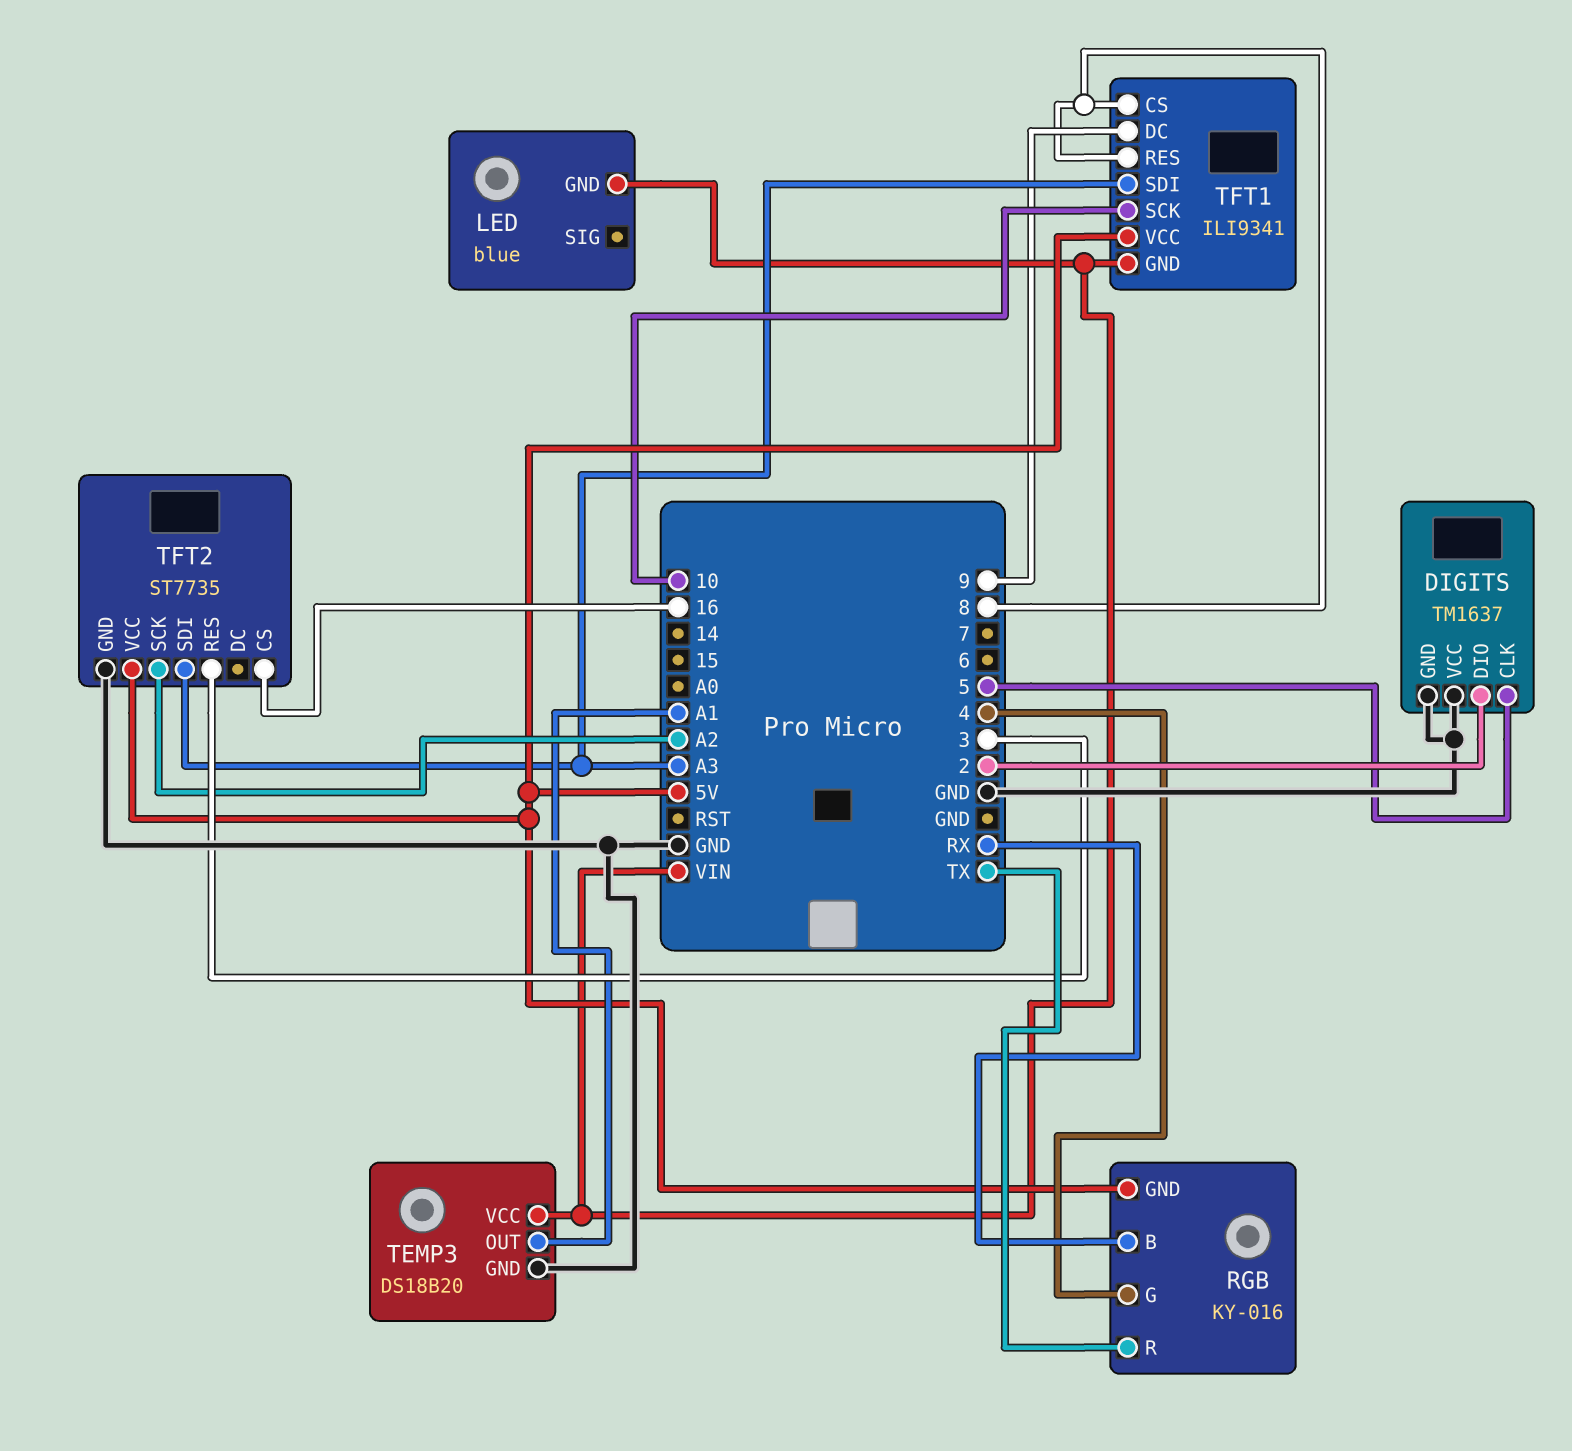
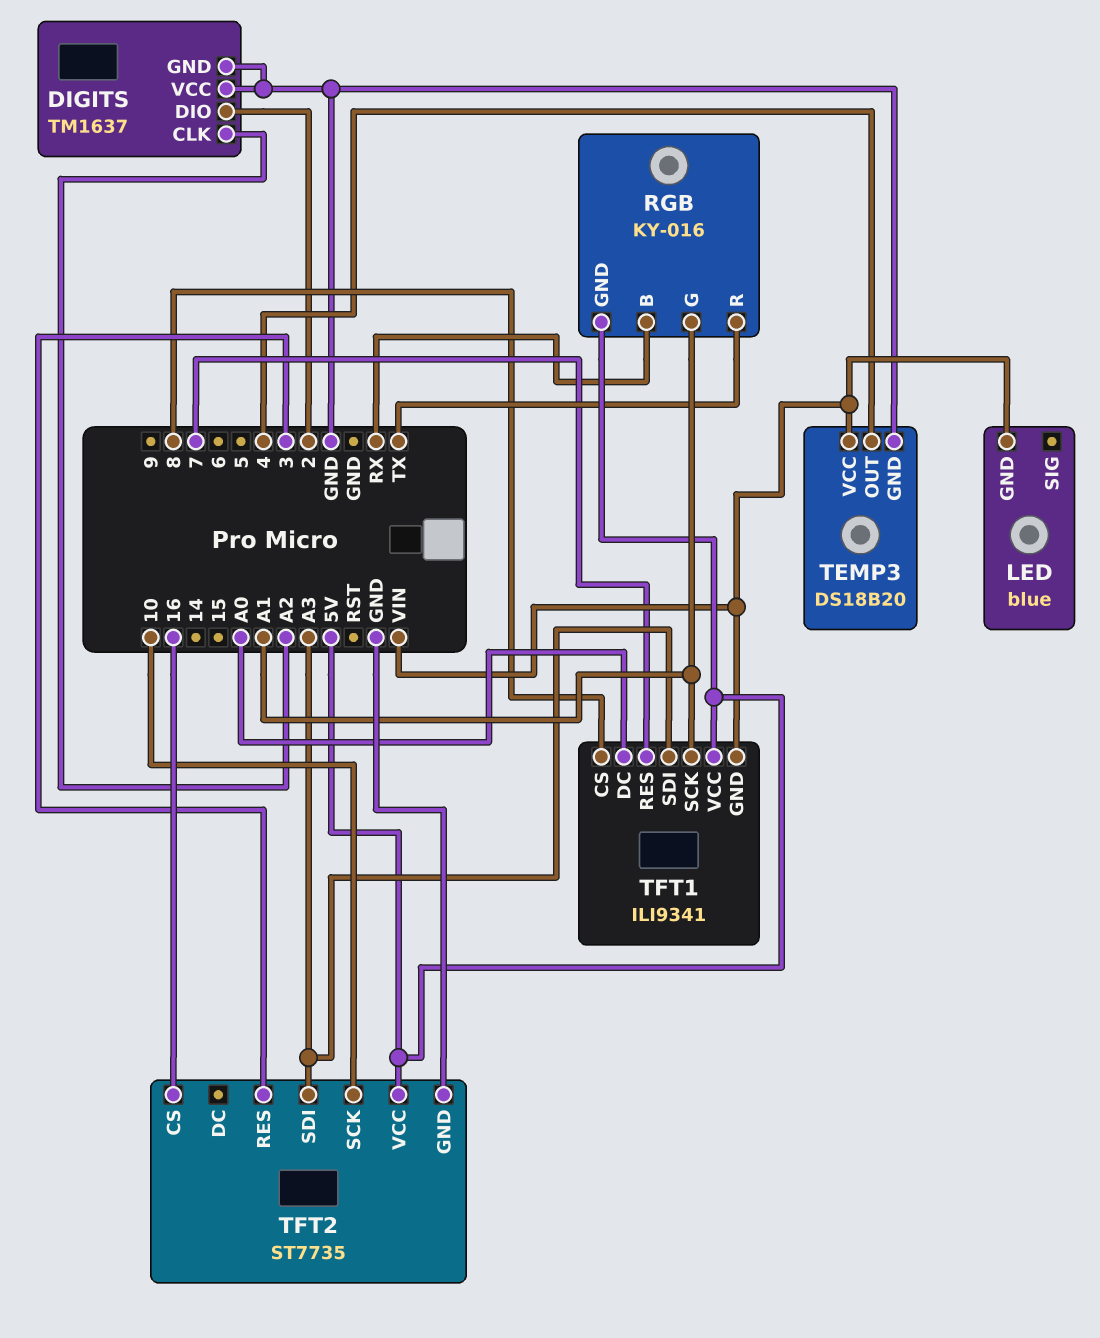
DIGITS pin CLK: 5 -> A2
RGB pin G: 4 -> A1
TEMP3 pin OUT: A1 -> 4
TFT1 pin DC: 9 -> A0
TFT1 pin RES: 8 -> 7
TFT1 pin SCK: 10 -> A1
TFT2 pin SCK: A2 -> 10

